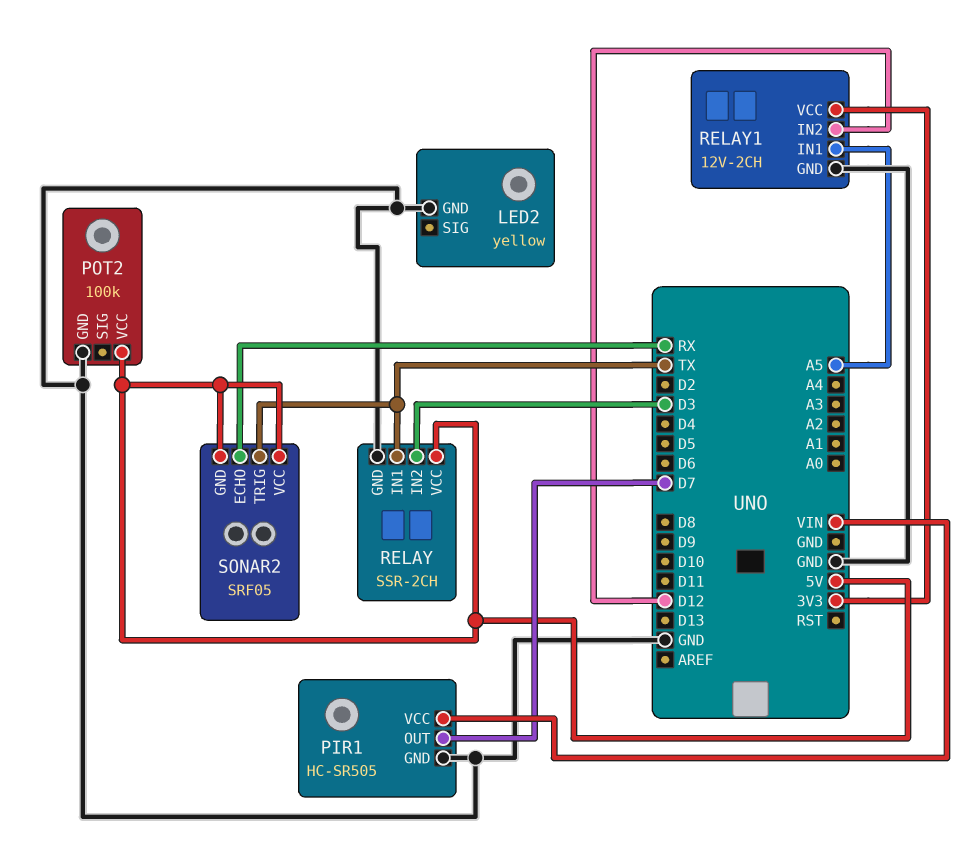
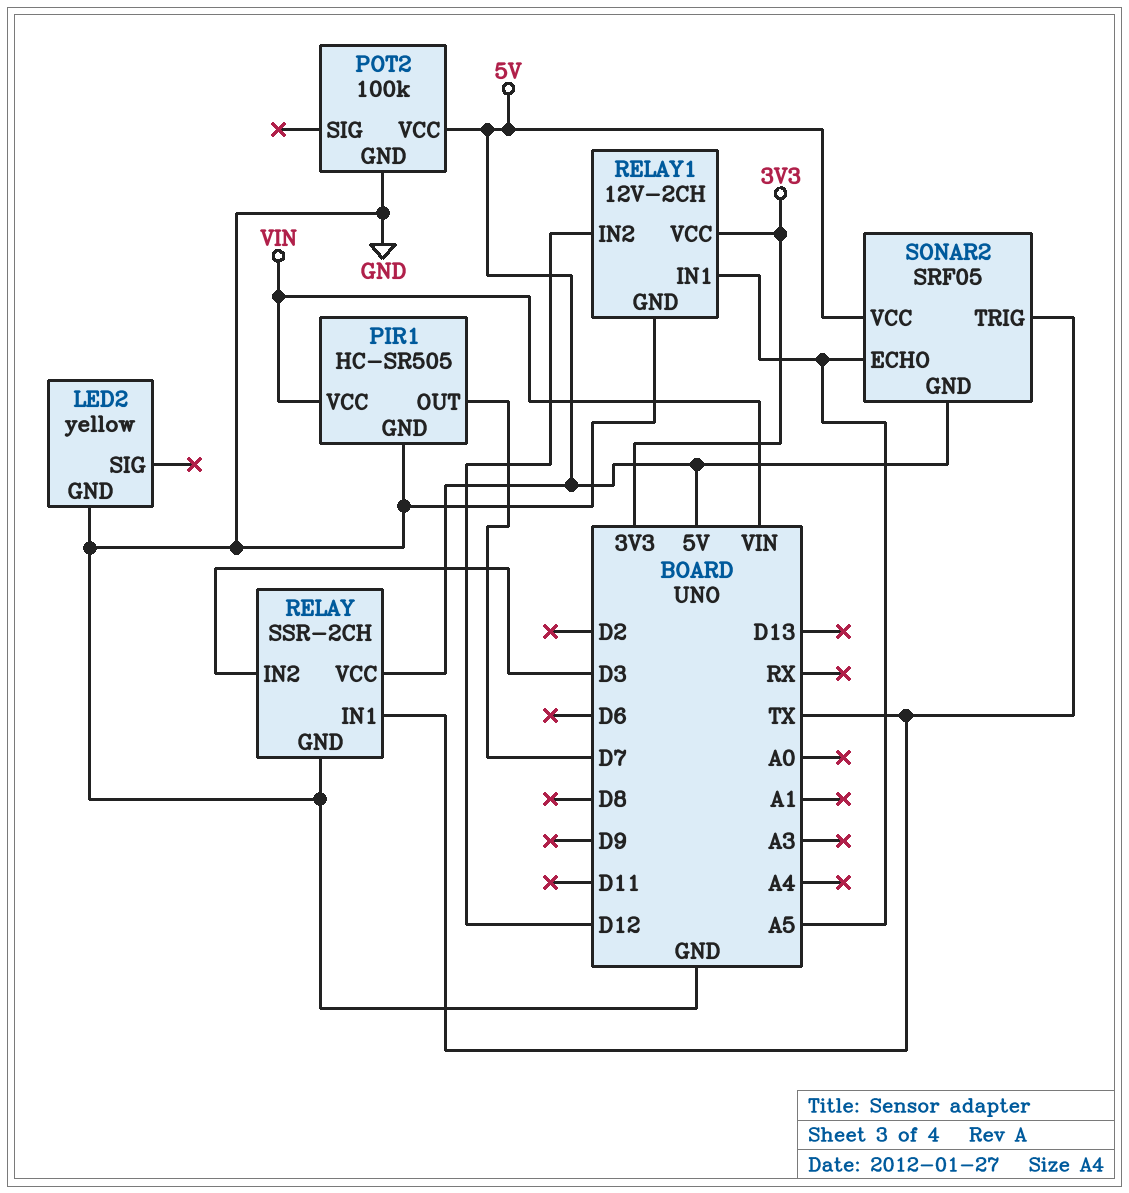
SONAR2 pin ECHO: RX -> A5

